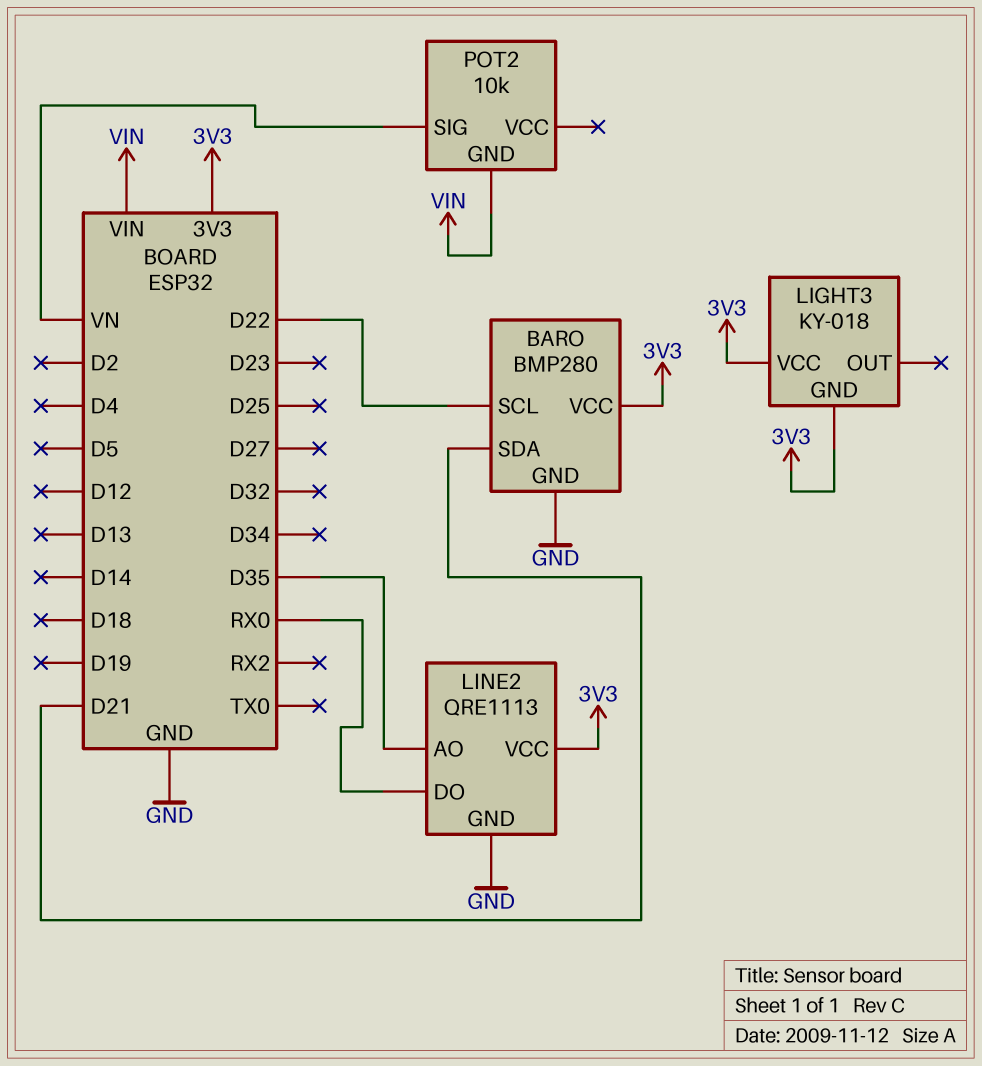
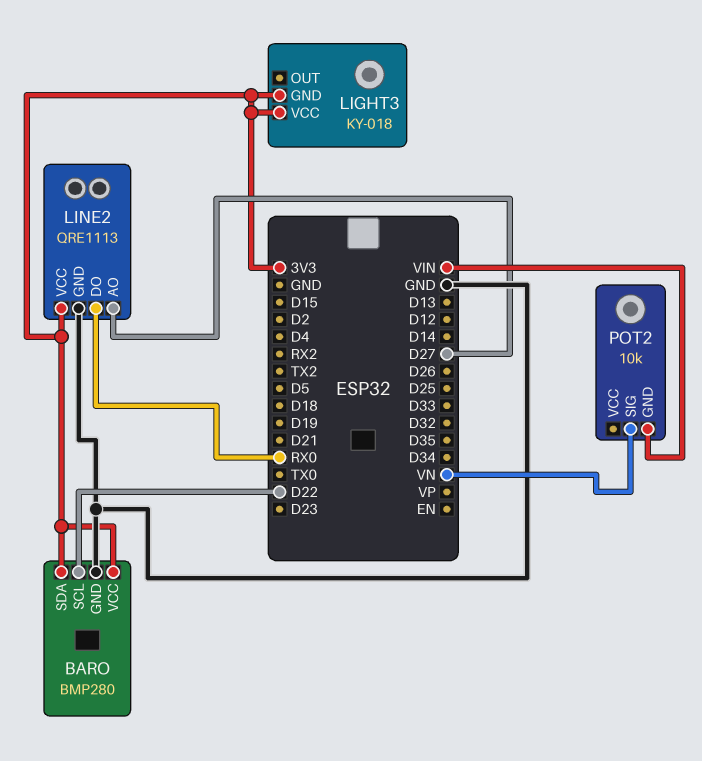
BARO pin SDA: D21 -> 3V3
LINE2 pin AO: D35 -> D27

